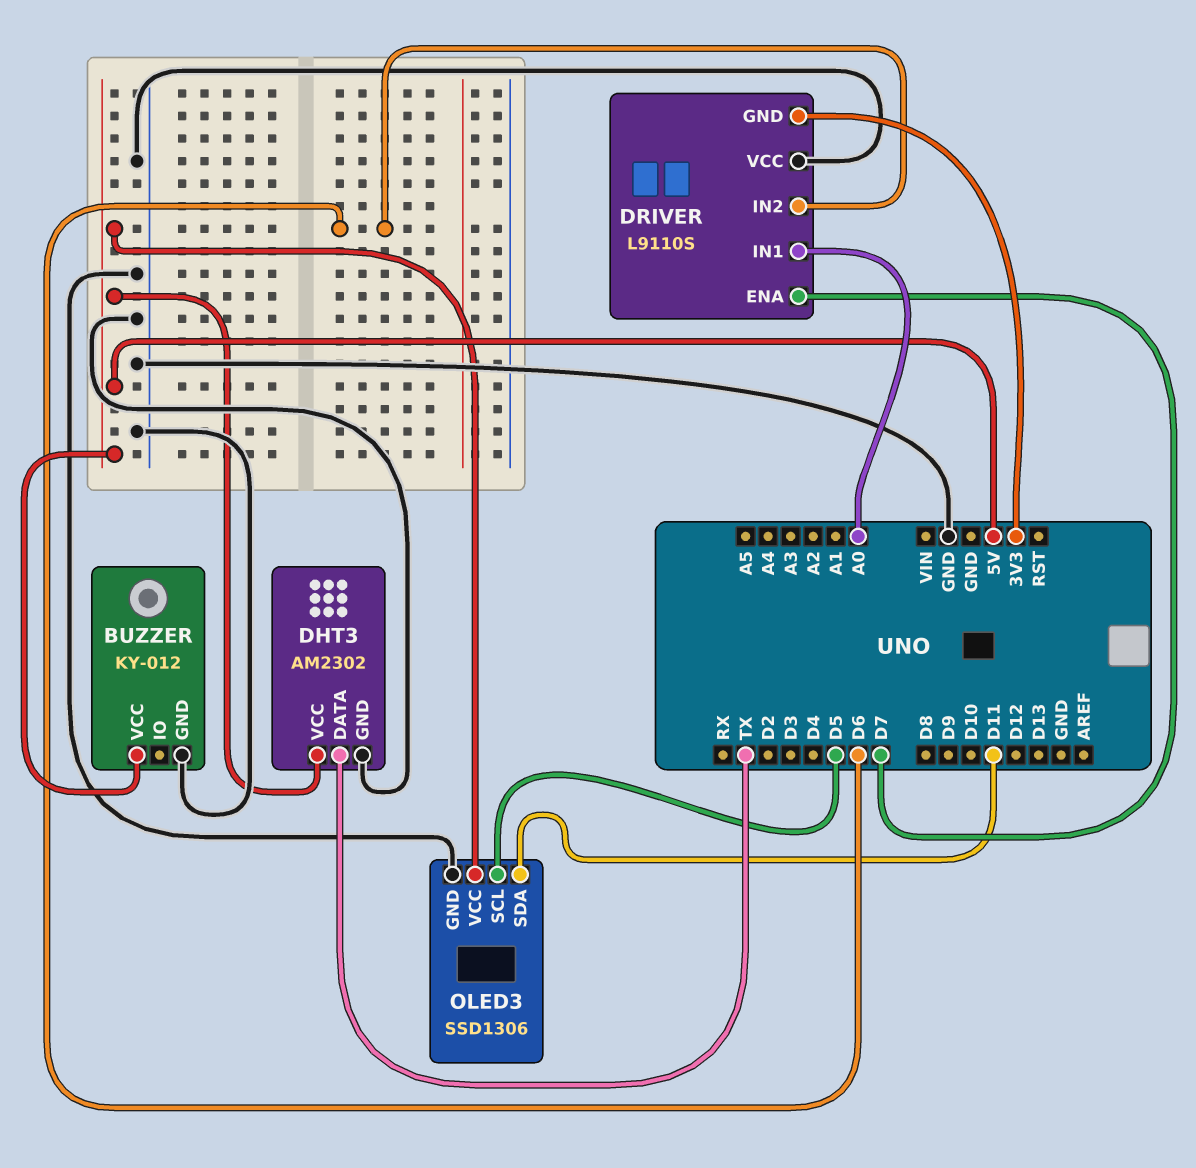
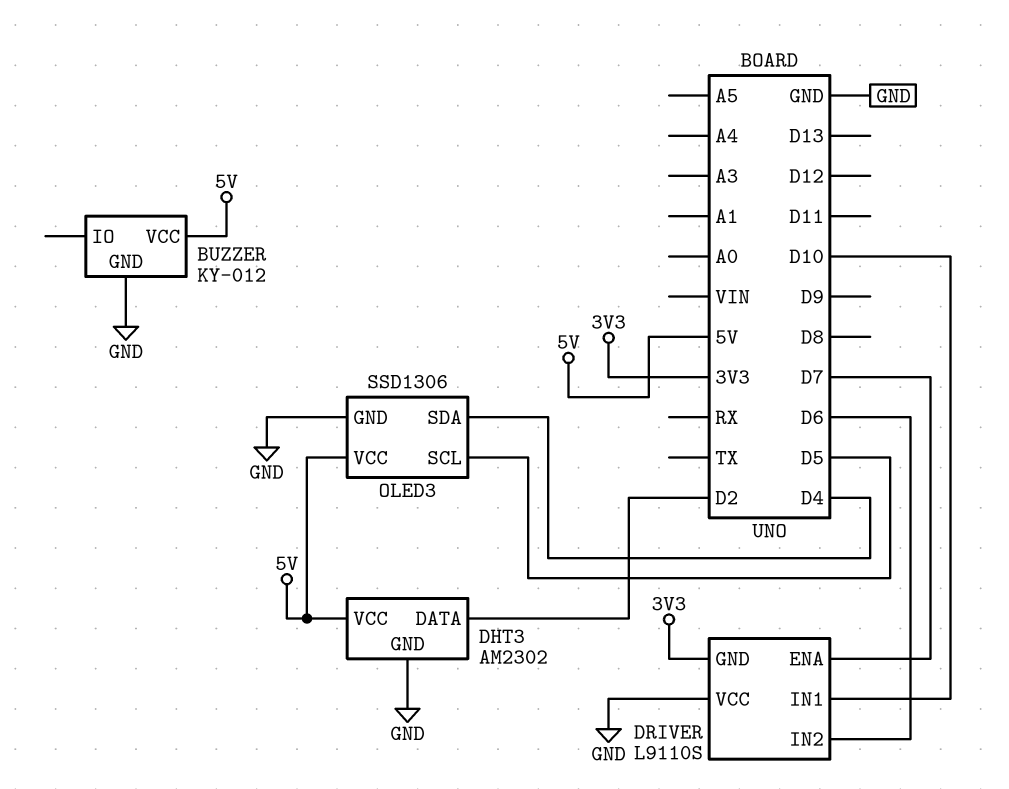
DHT3 pin DATA: TX -> D2
DRIVER pin IN1: A0 -> D10
OLED3 pin SDA: D11 -> D4

